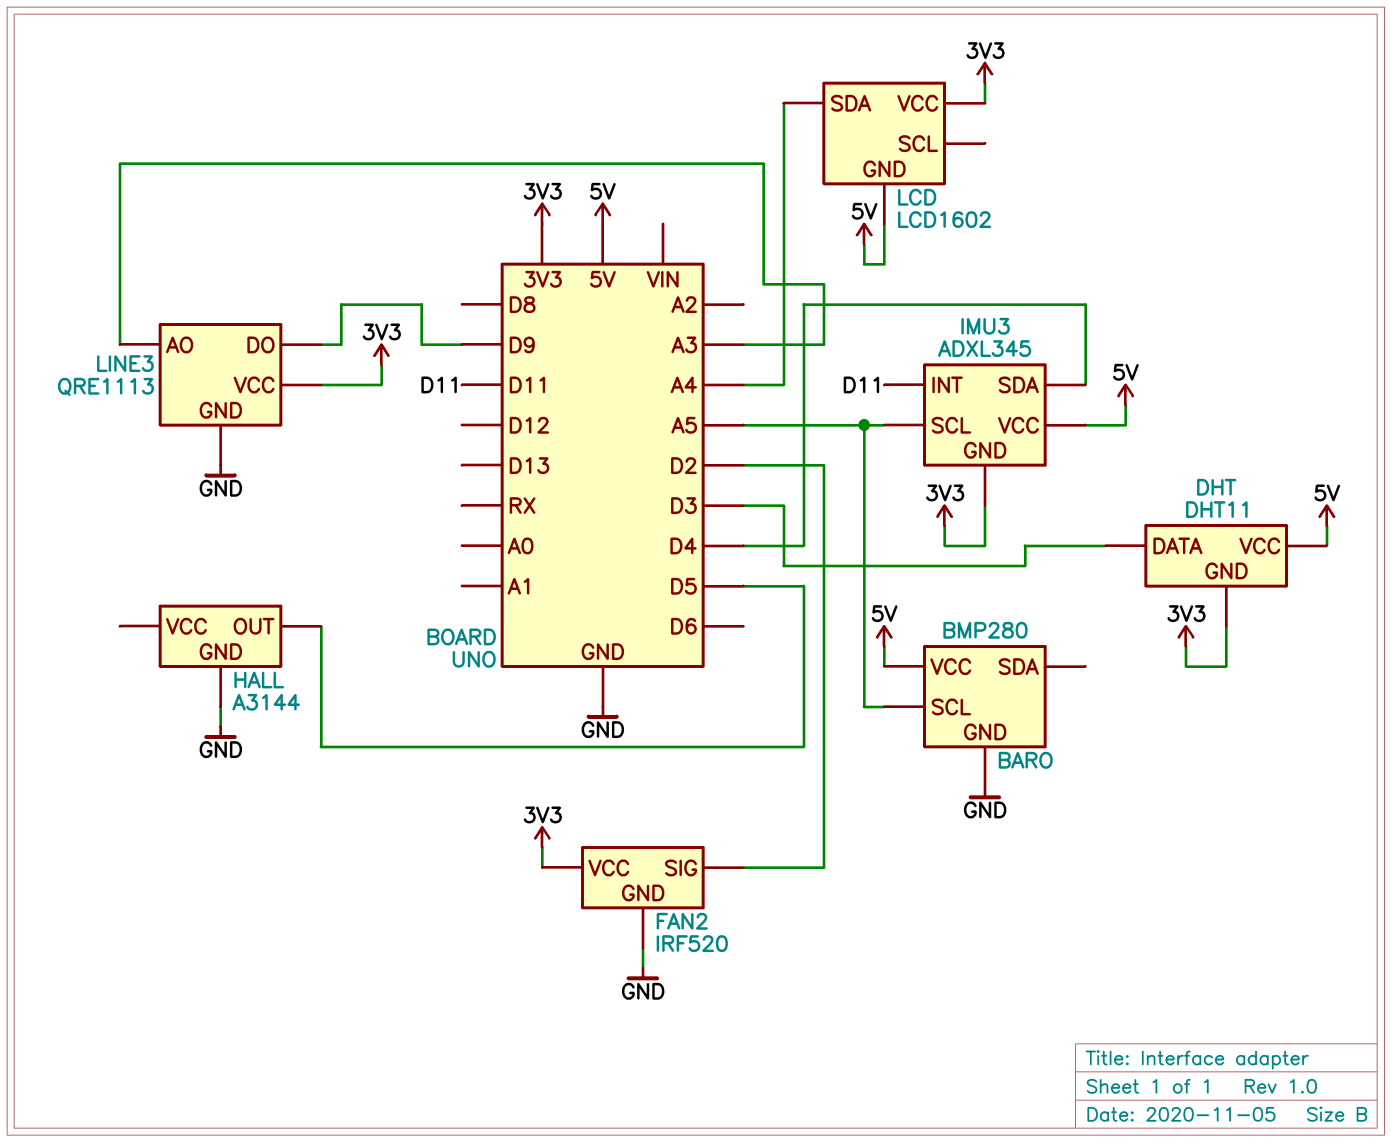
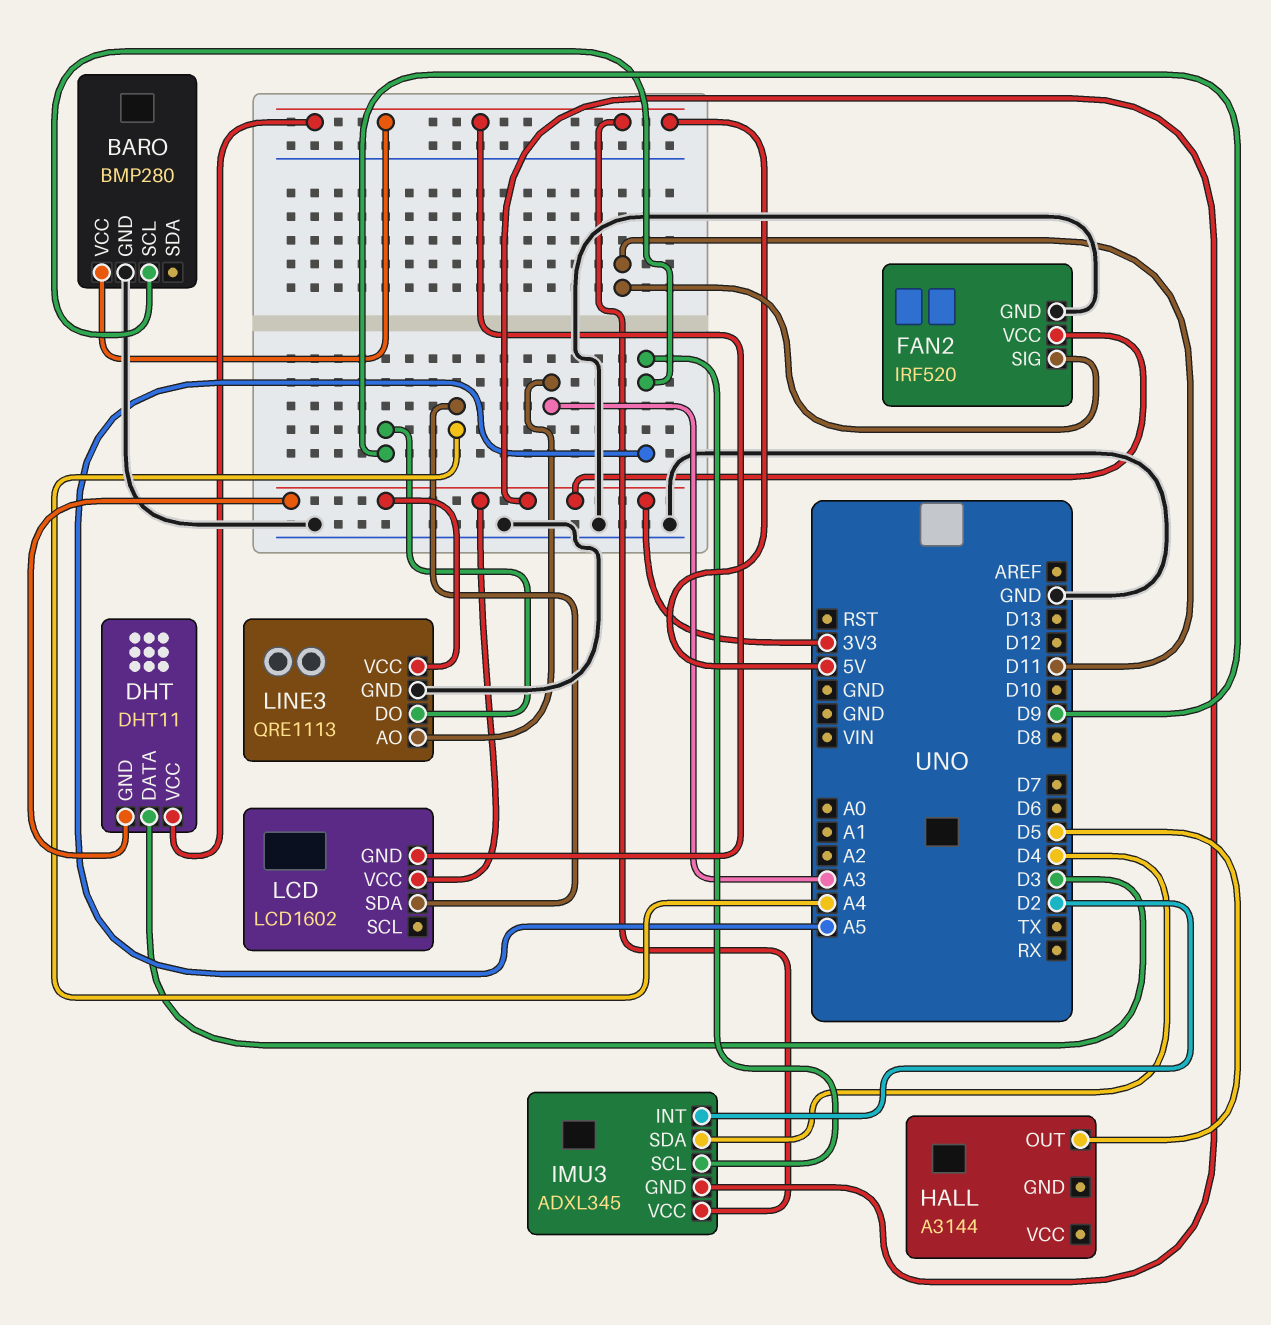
FAN2 pin SIG: D2 -> D11
HALL pin GND: GND -> none
IMU3 pin INT: D11 -> D2

